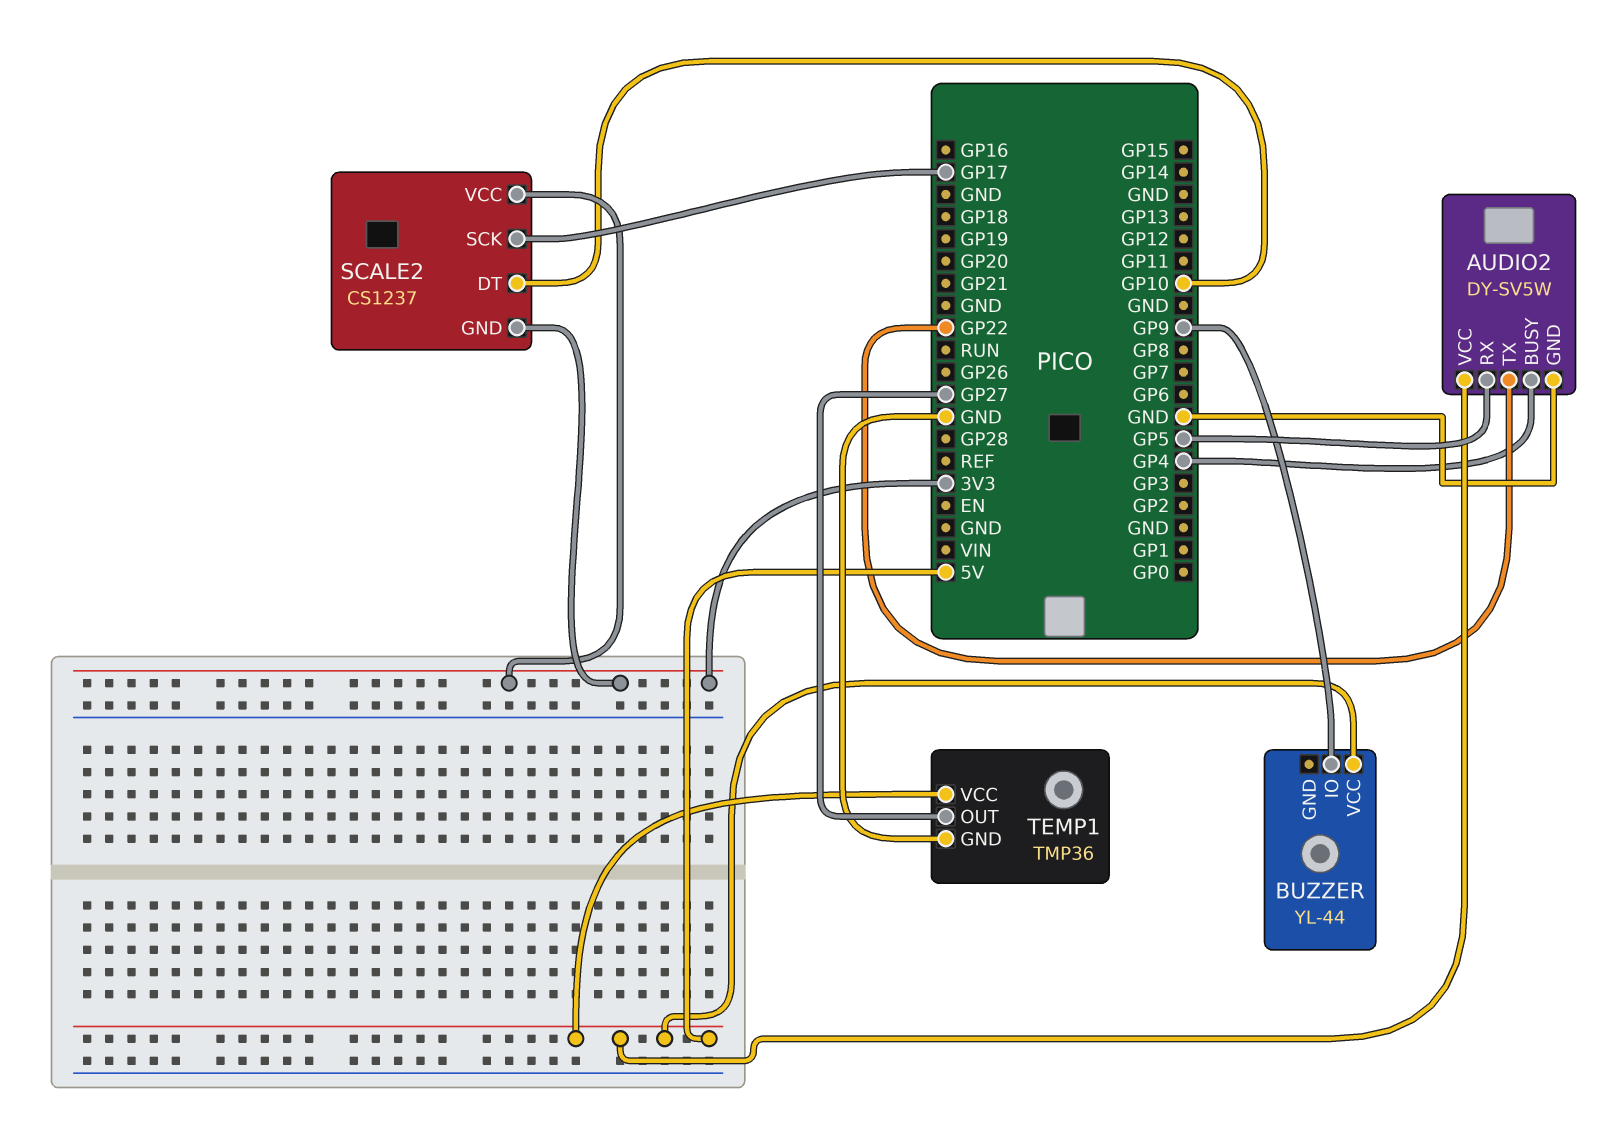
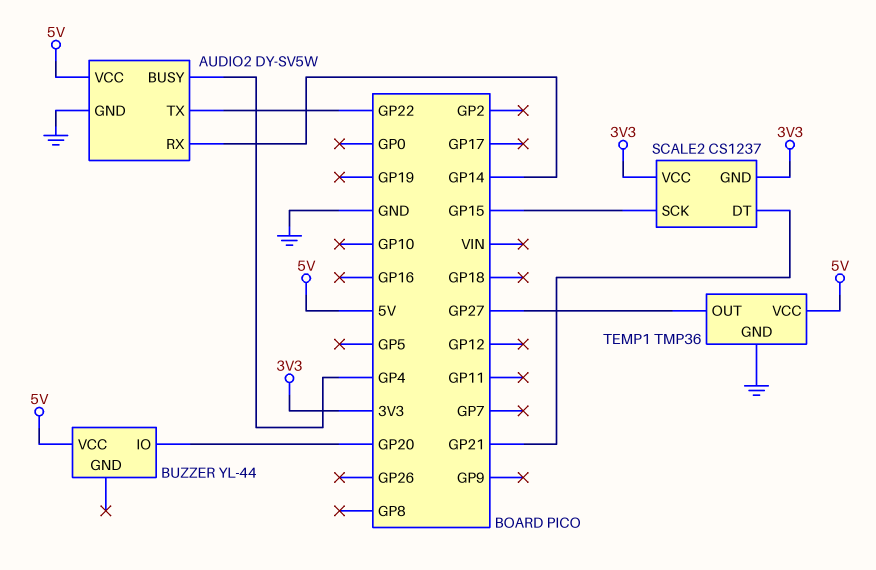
AUDIO2 pin RX: GP5 -> GP14
BUZZER pin IO: GP9 -> GP20
SCALE2 pin DT: GP10 -> GP21
SCALE2 pin SCK: GP17 -> GP15

